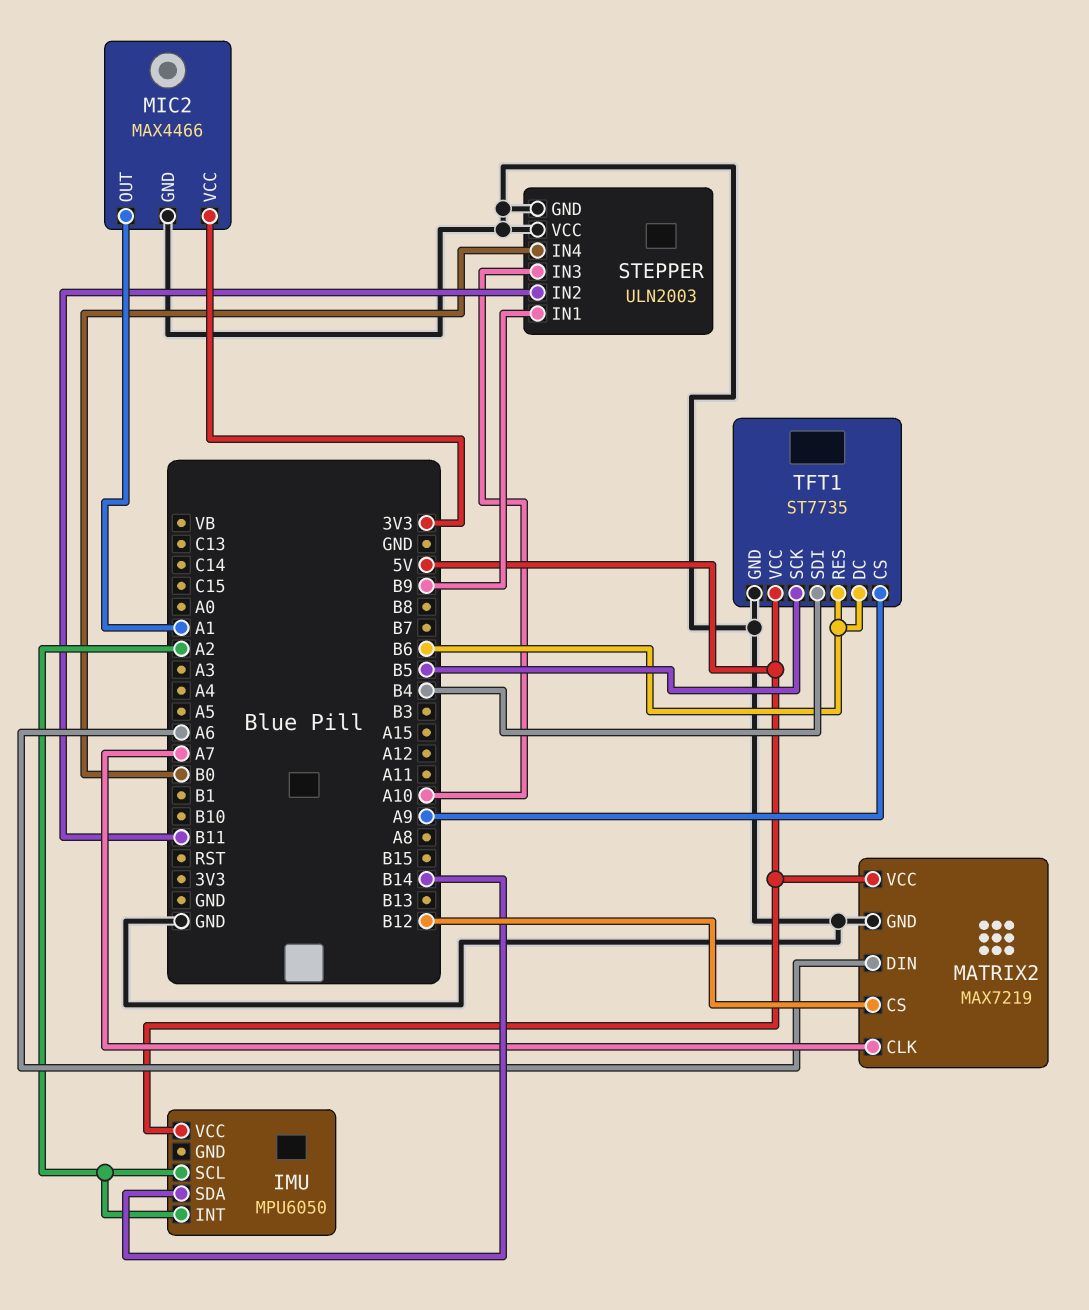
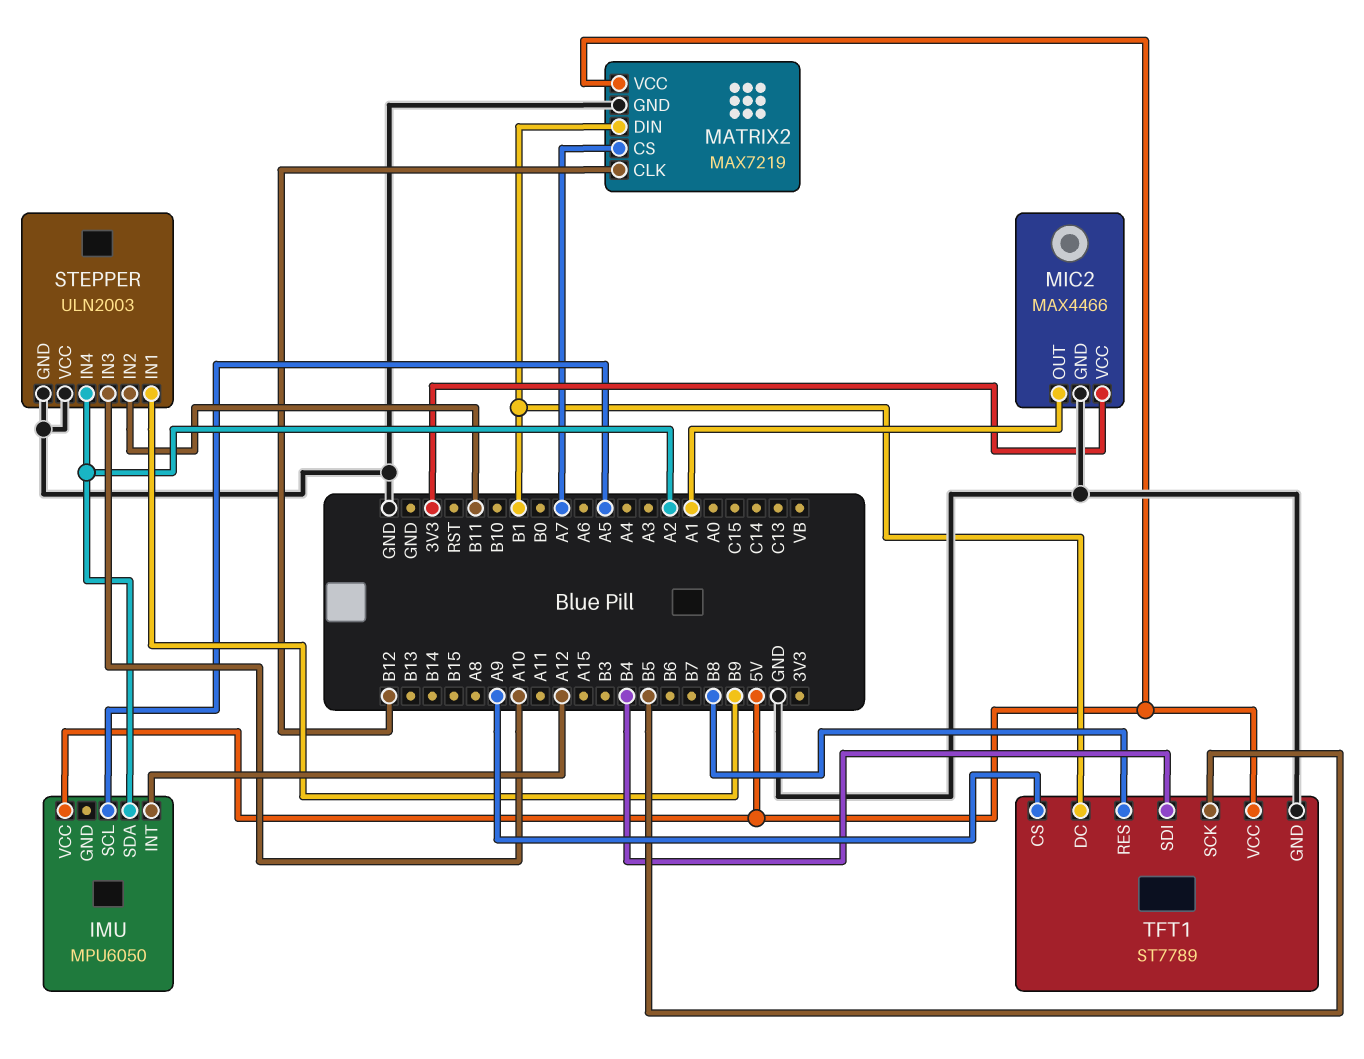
IMU pin INT: A2 -> A12
IMU pin SCL: A2 -> A5
IMU pin SDA: B14 -> A2
MATRIX2 pin CLK: A7 -> B12
MATRIX2 pin CS: B12 -> A7
MATRIX2 pin DIN: A6 -> B1
STEPPER pin IN4: B0 -> A2
TFT1: ST7735 -> ST7789
TFT1 pin DC: B6 -> B1
TFT1 pin RES: B6 -> B8

